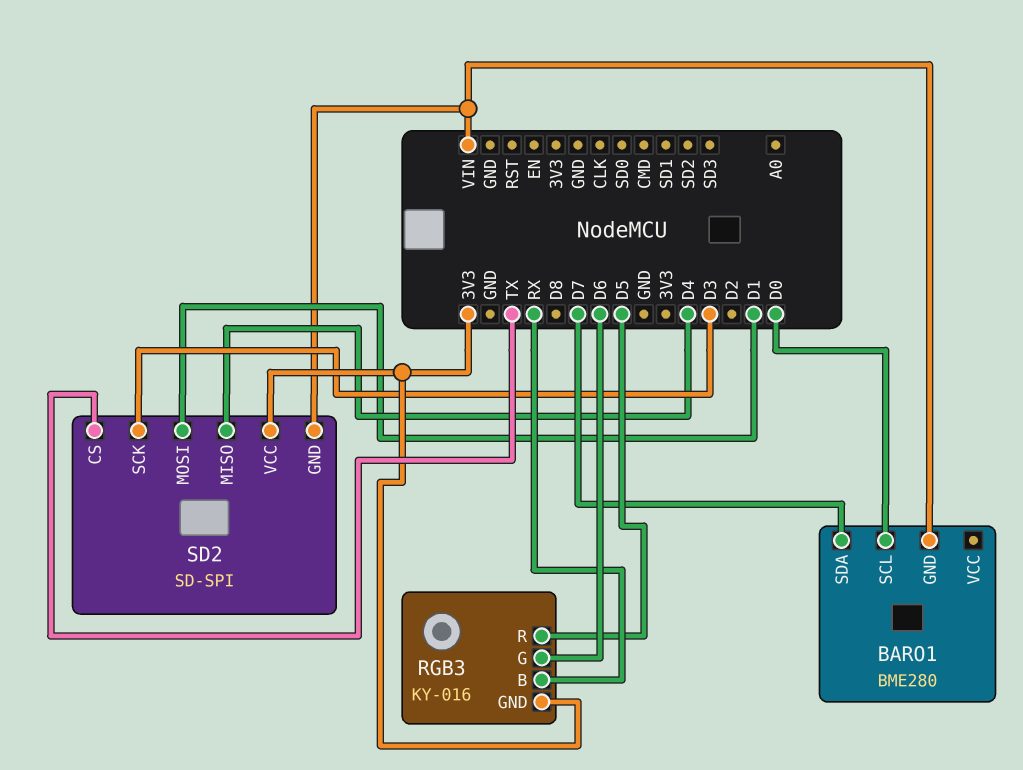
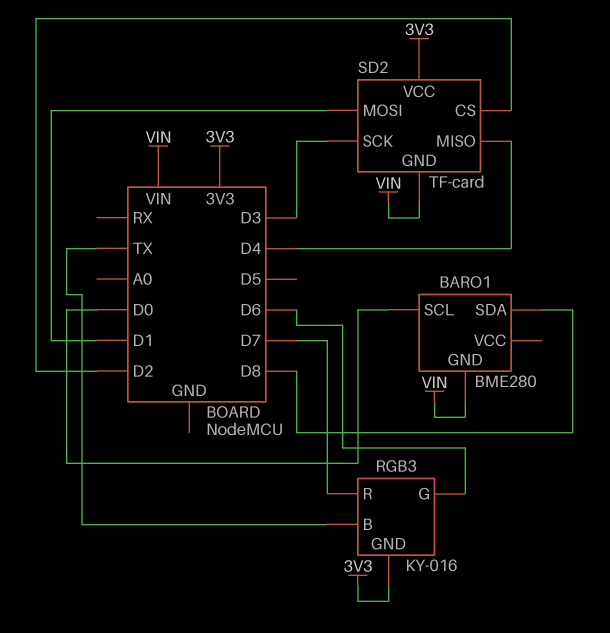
BARO1 pin SDA: D7 -> D8
RGB3 pin B: RX -> TX
RGB3 pin R: D5 -> D7
SD2: SD-SPI -> TF-card
SD2 pin CS: TX -> D2

